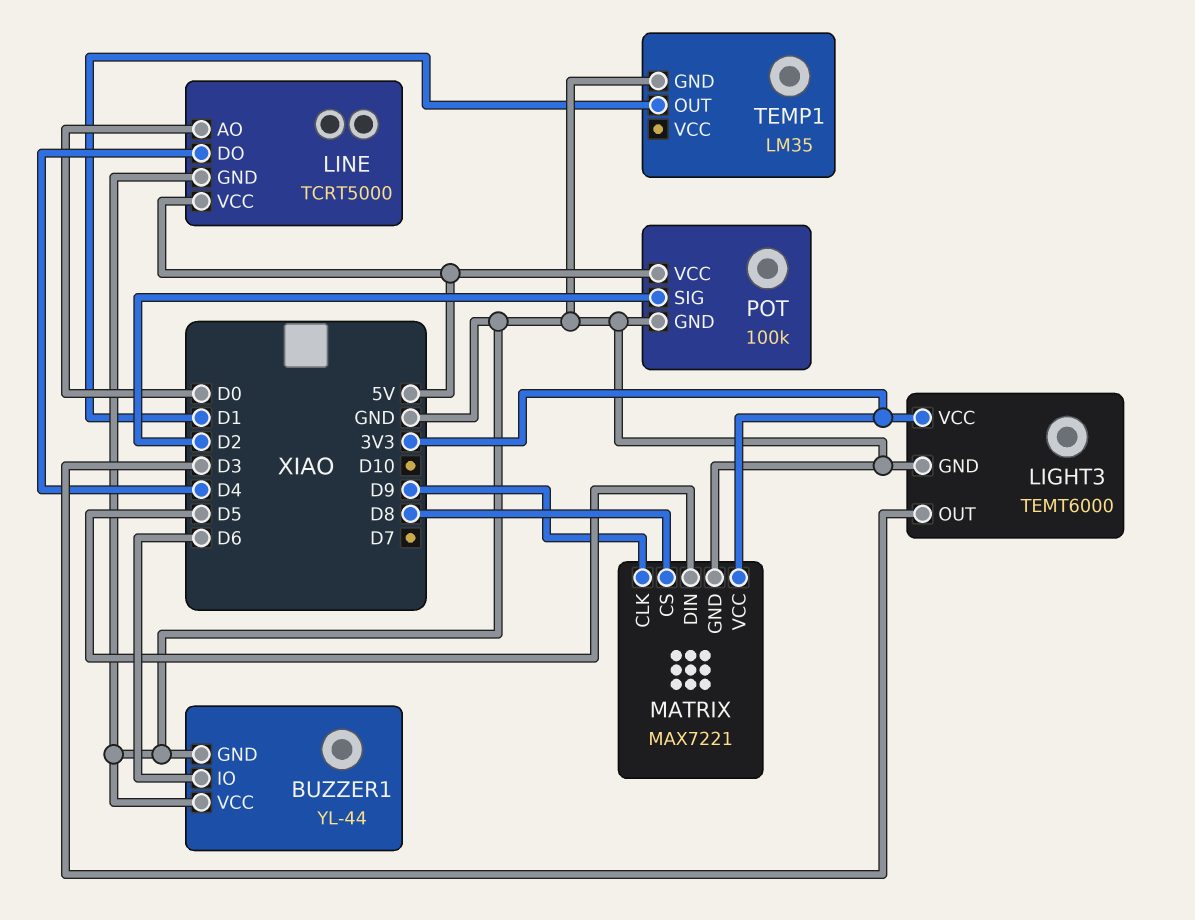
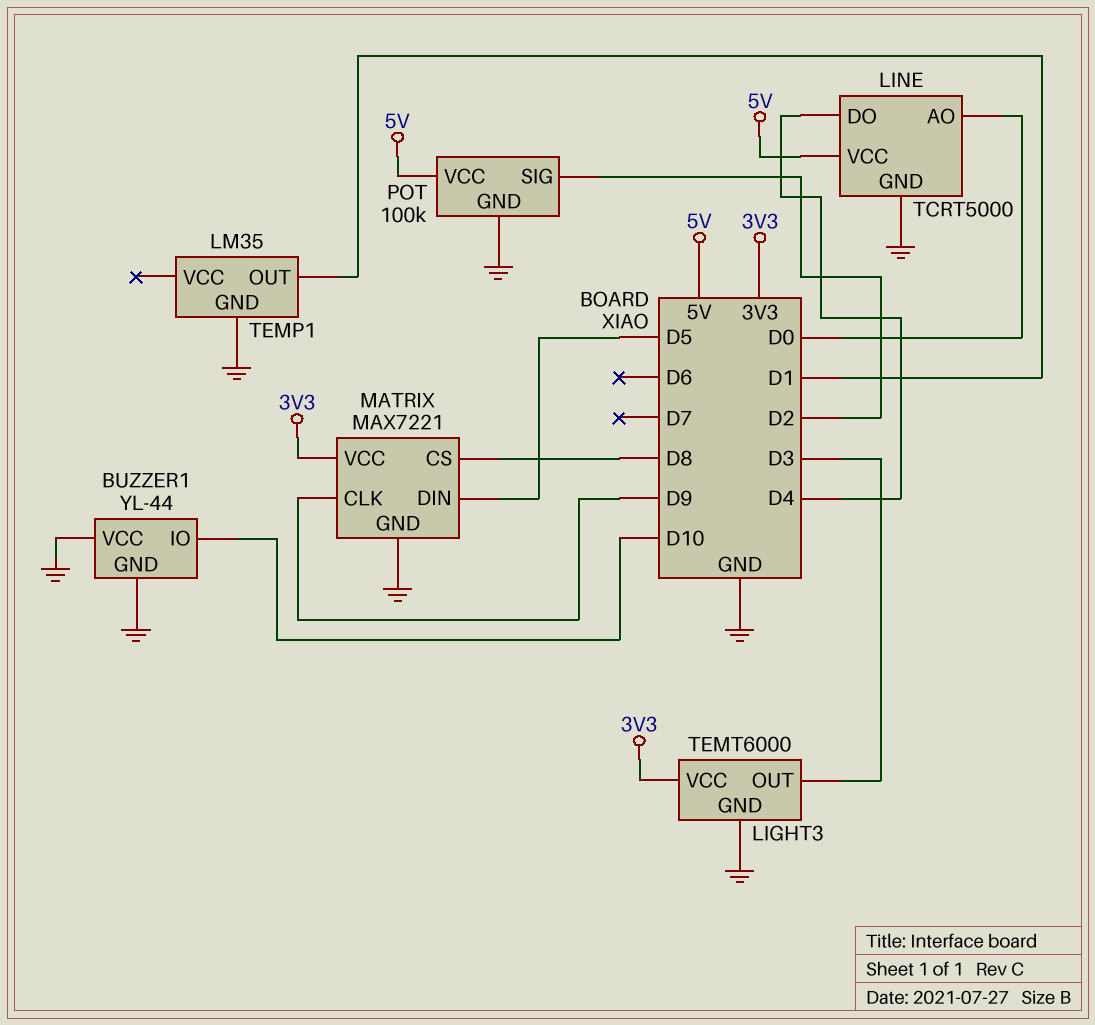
BUZZER1 pin IO: D6 -> D10

